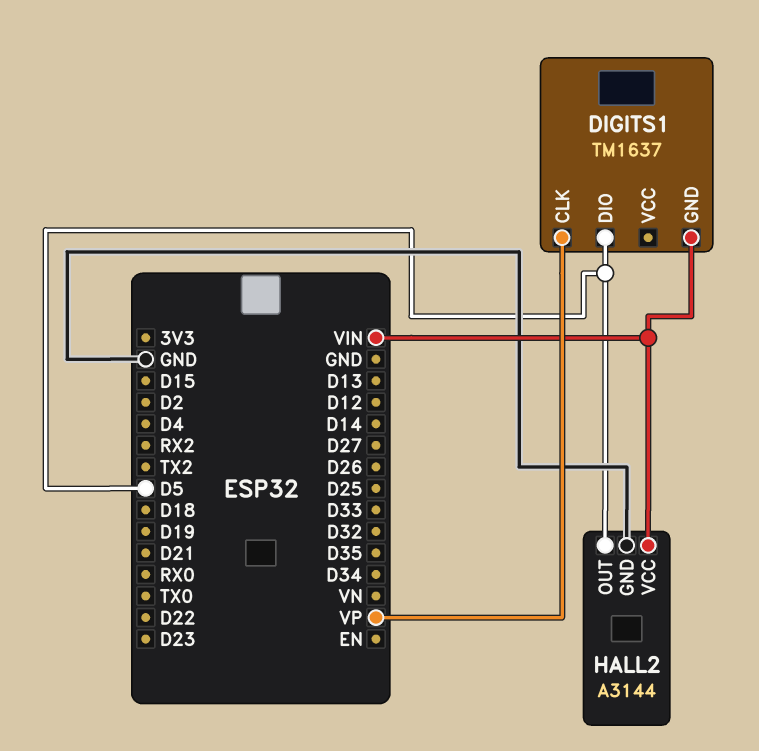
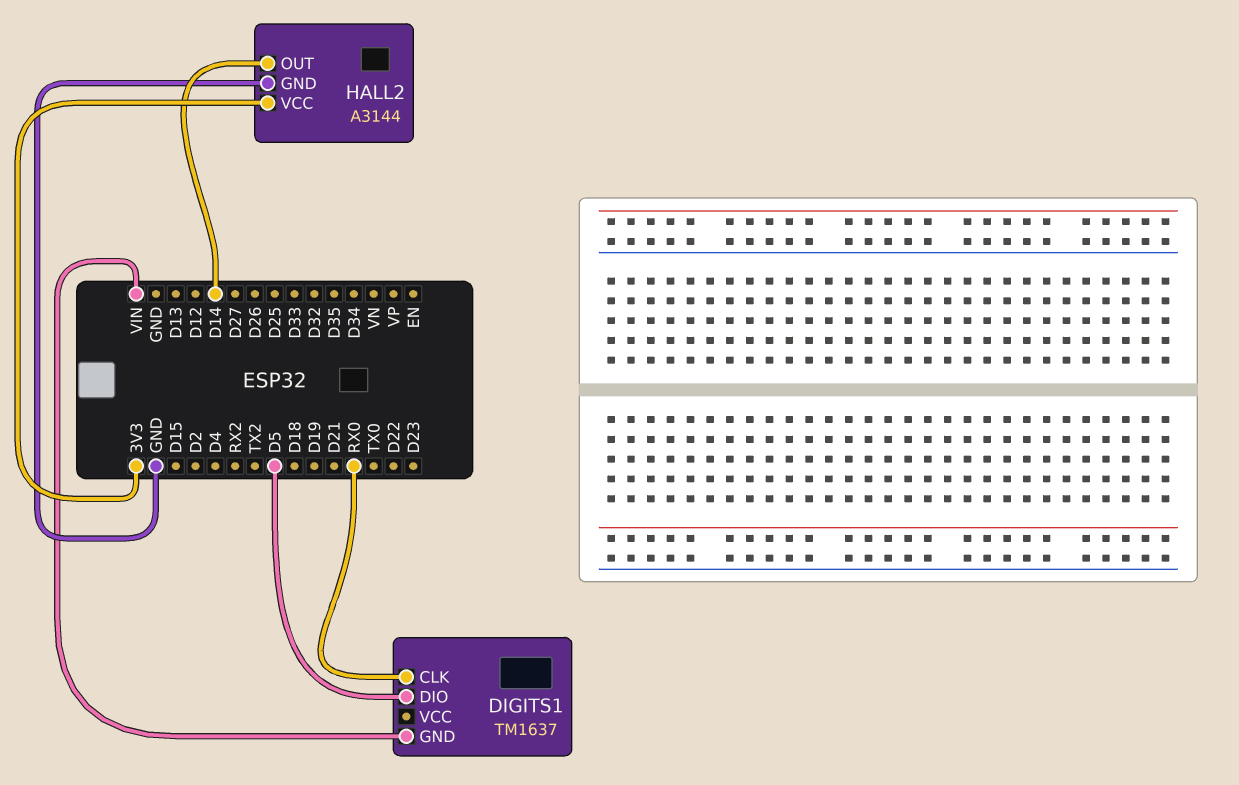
DIGITS1 pin CLK: VP -> RX0
HALL2 pin OUT: D5 -> D14
HALL2 pin VCC: VIN -> 3V3

